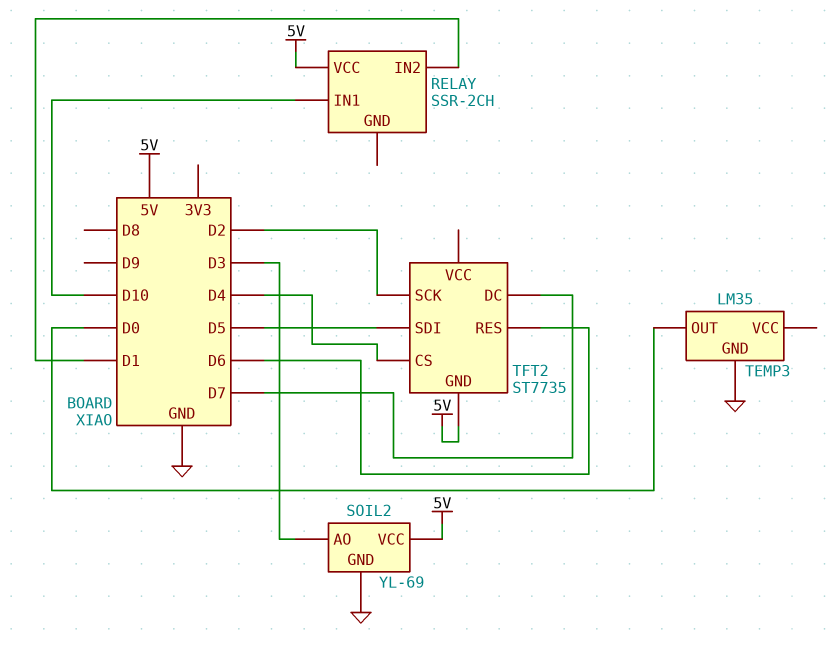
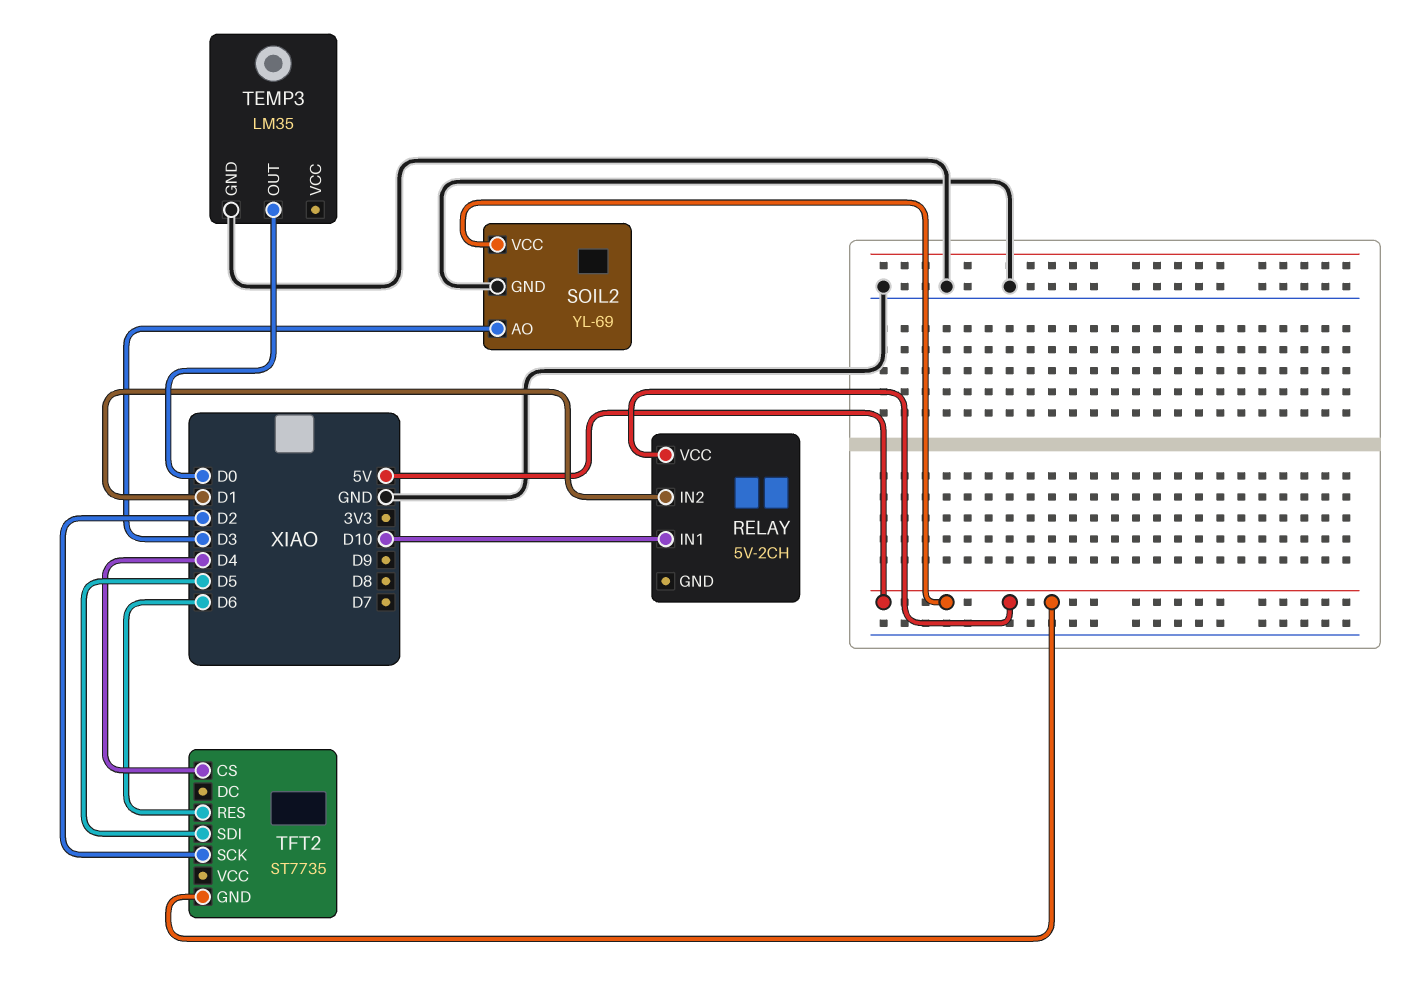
RELAY: SSR-2CH -> 5V-2CH
TFT2 pin DC: D7 -> none

